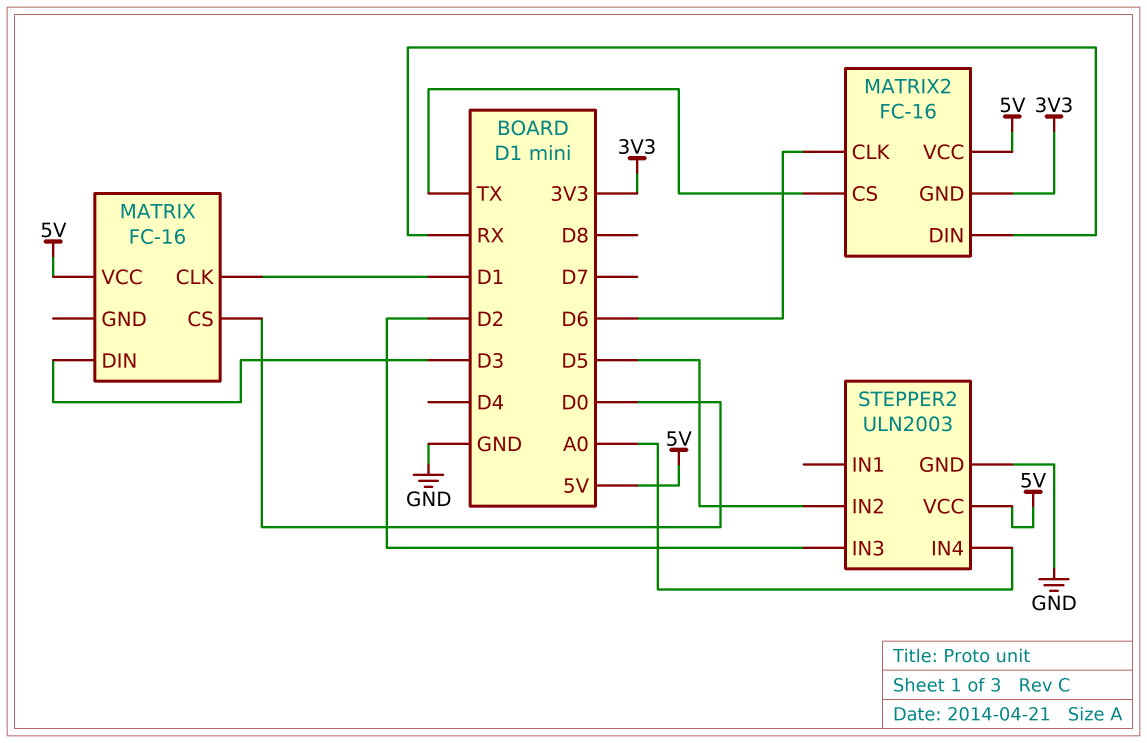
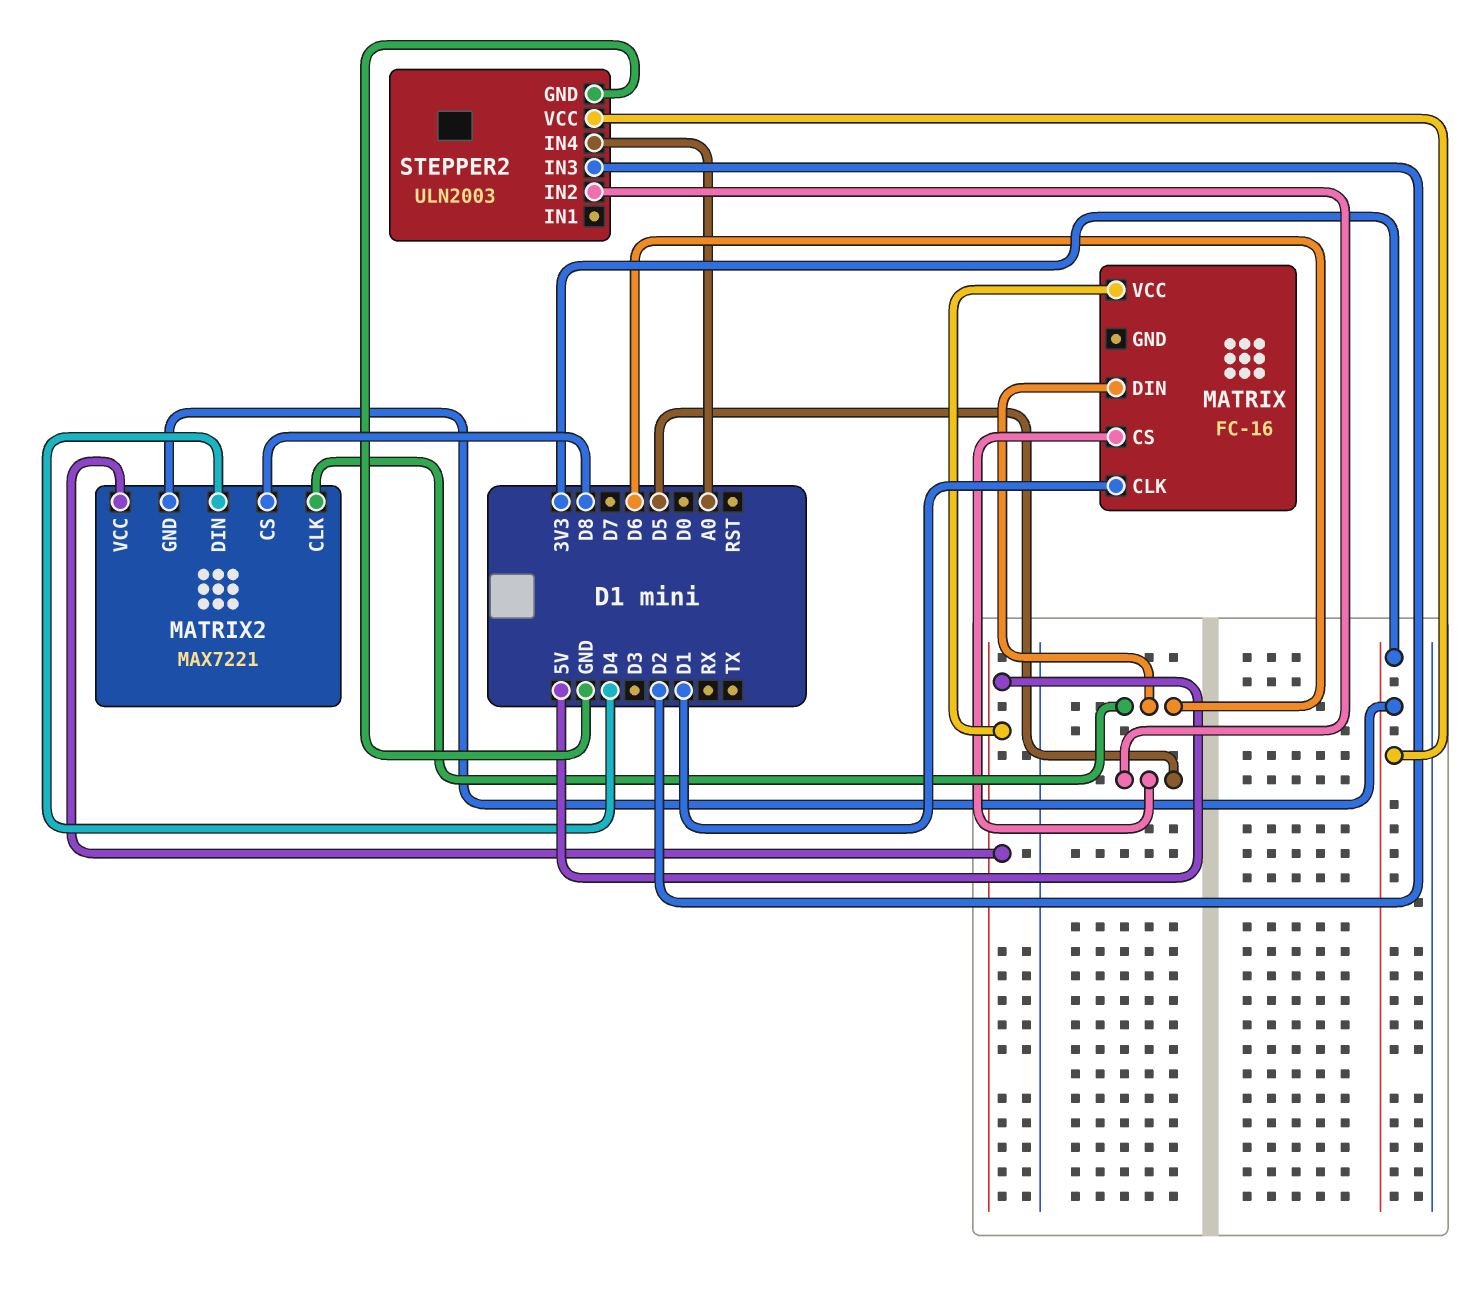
MATRIX pin CS: D0 -> D5
MATRIX pin DIN: D3 -> D6
MATRIX2: FC-16 -> MAX7221
MATRIX2 pin CS: TX -> D8
MATRIX2 pin DIN: RX -> D4
STEPPER2 pin VCC: 5V -> 3V3

